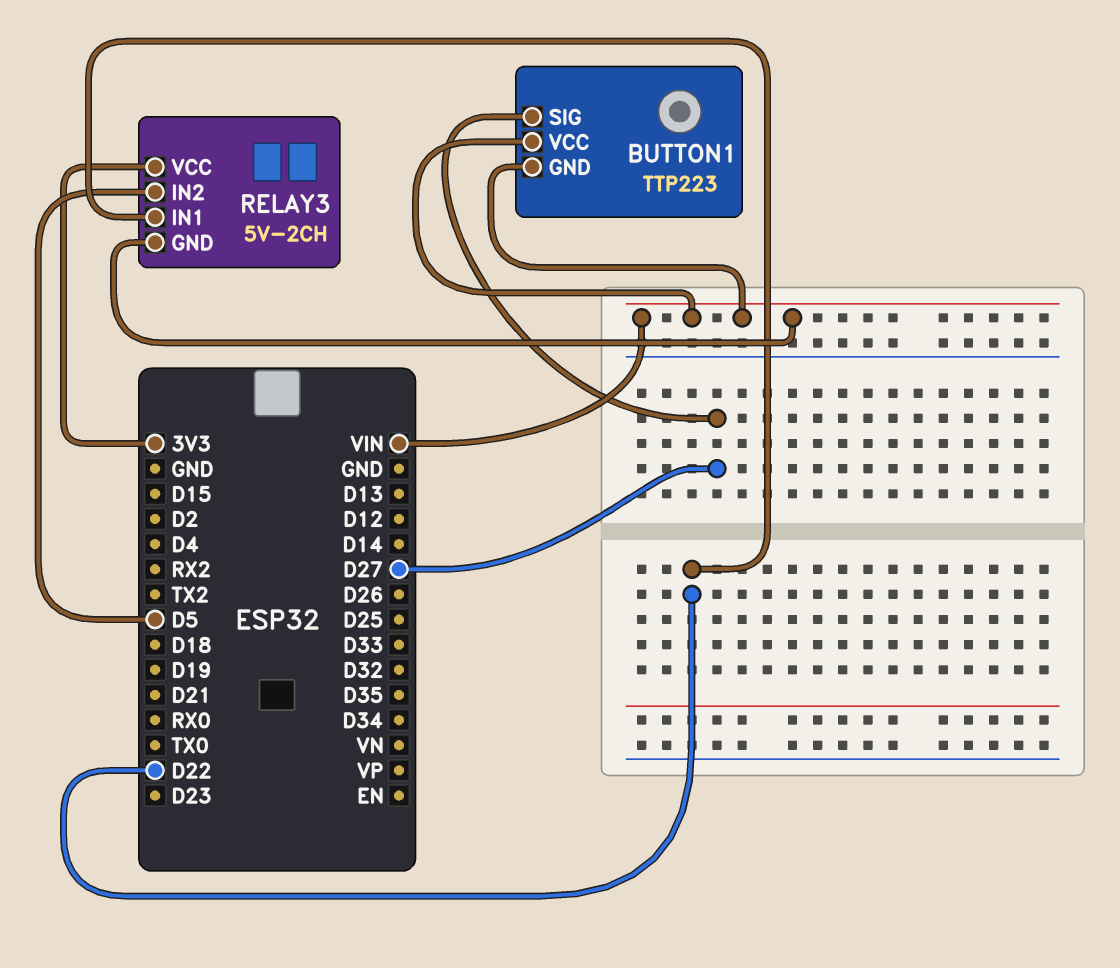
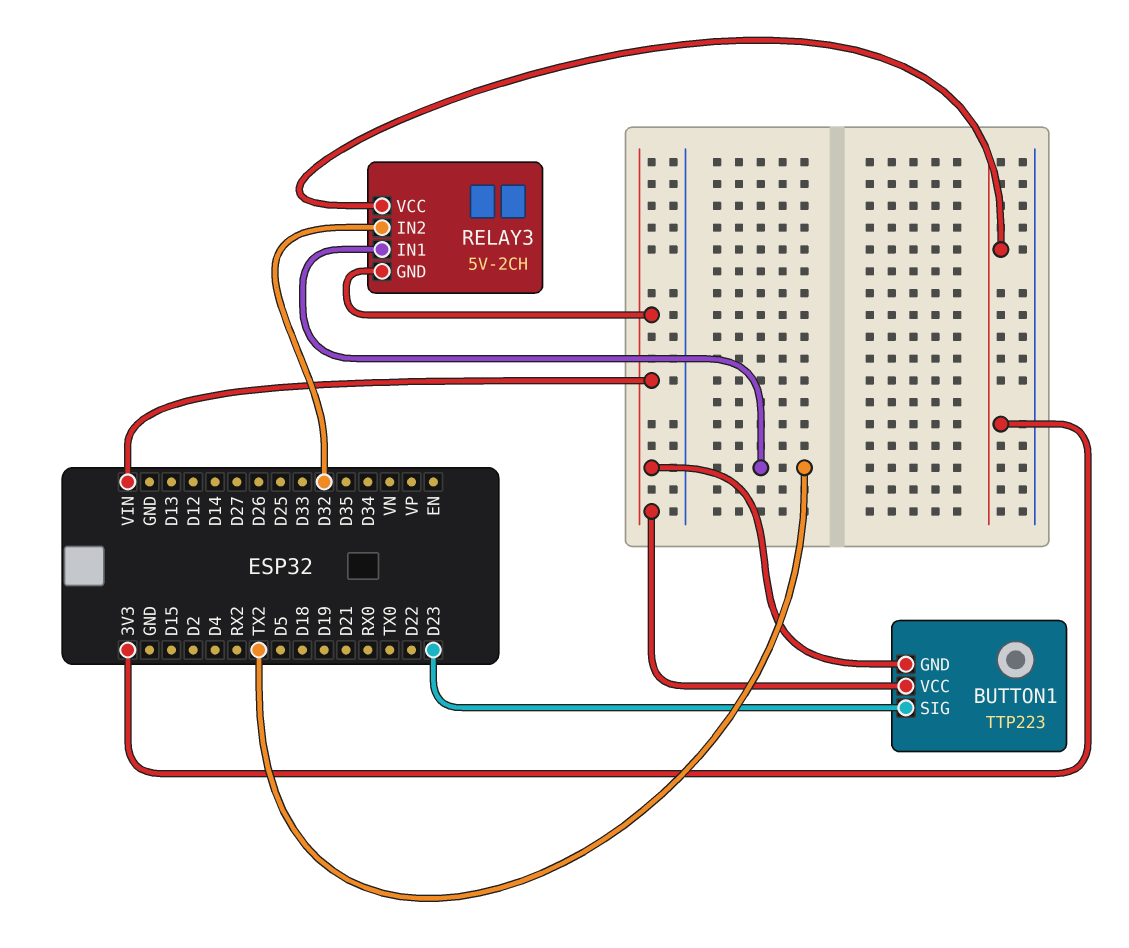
BUTTON1 pin SIG: D27 -> D23
RELAY3 pin IN1: D22 -> TX2
RELAY3 pin IN2: D5 -> D32

